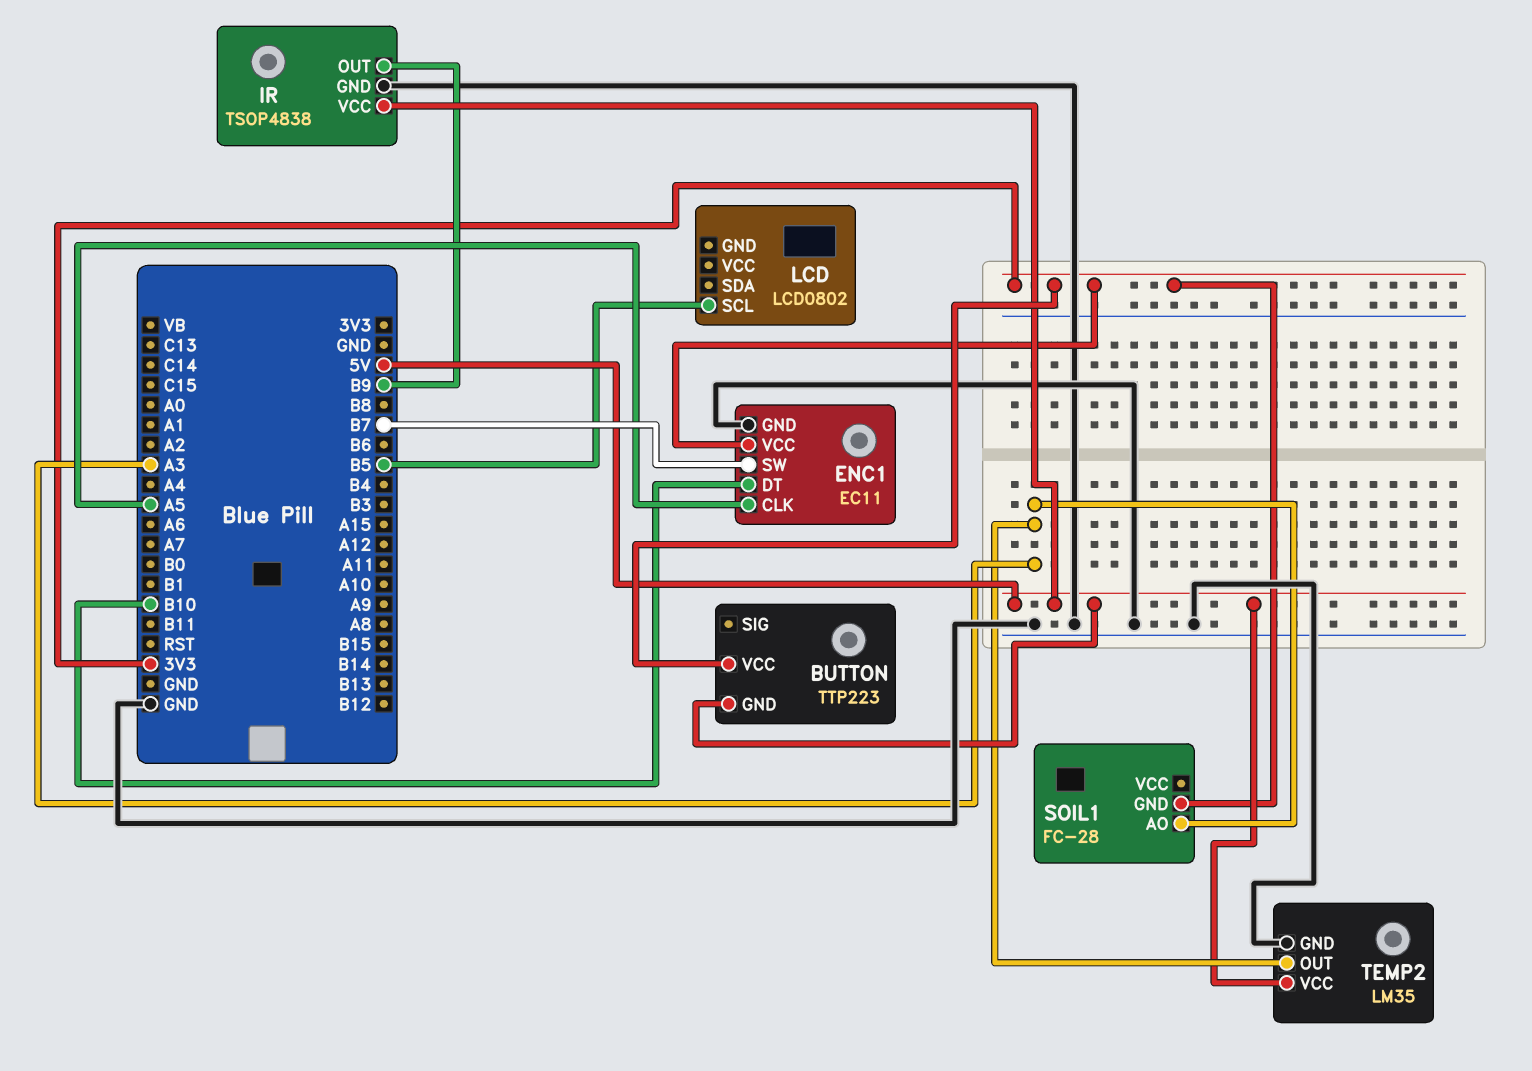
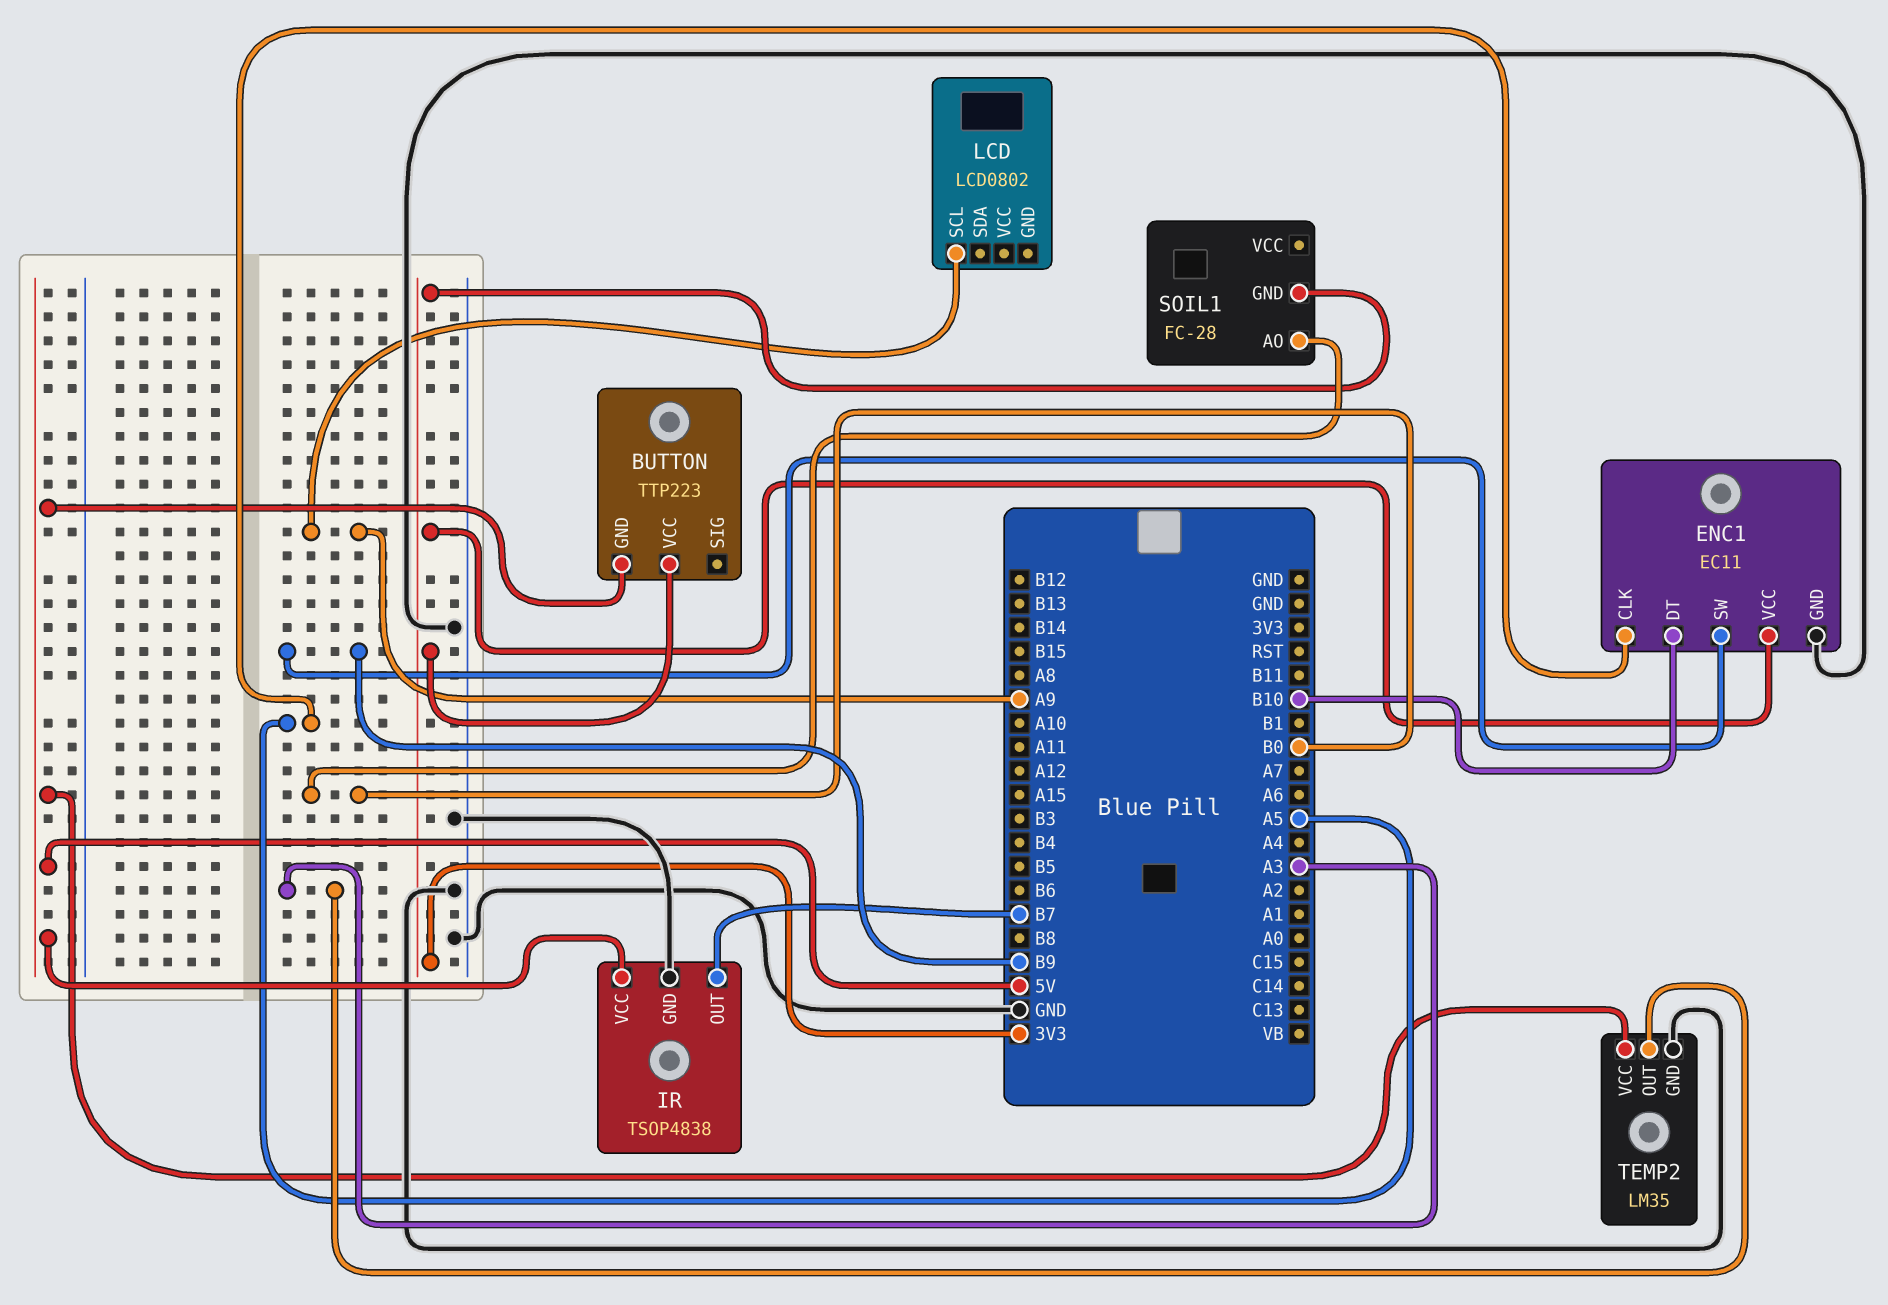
ENC1 pin SW: B7 -> B9
IR pin OUT: B9 -> B7
LCD pin SCL: B5 -> A9
SOIL1 pin AO: A3 -> B0

